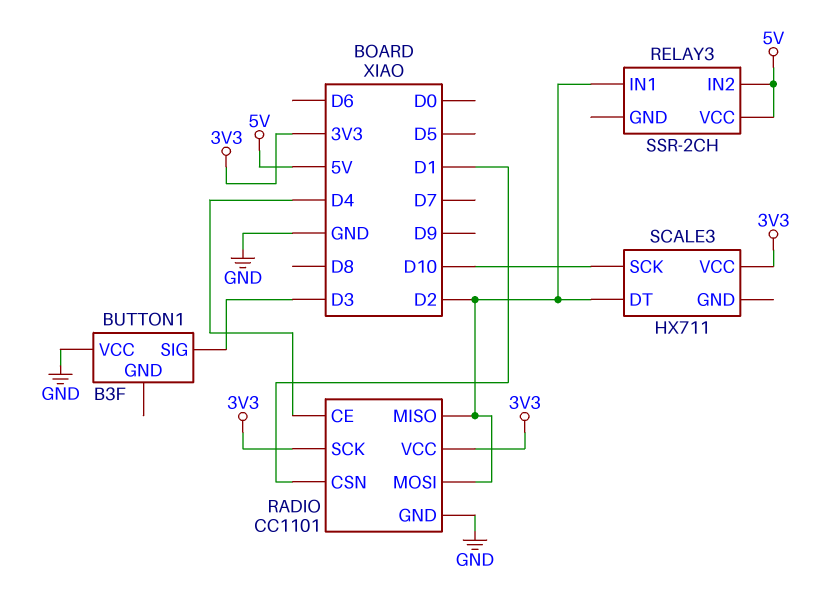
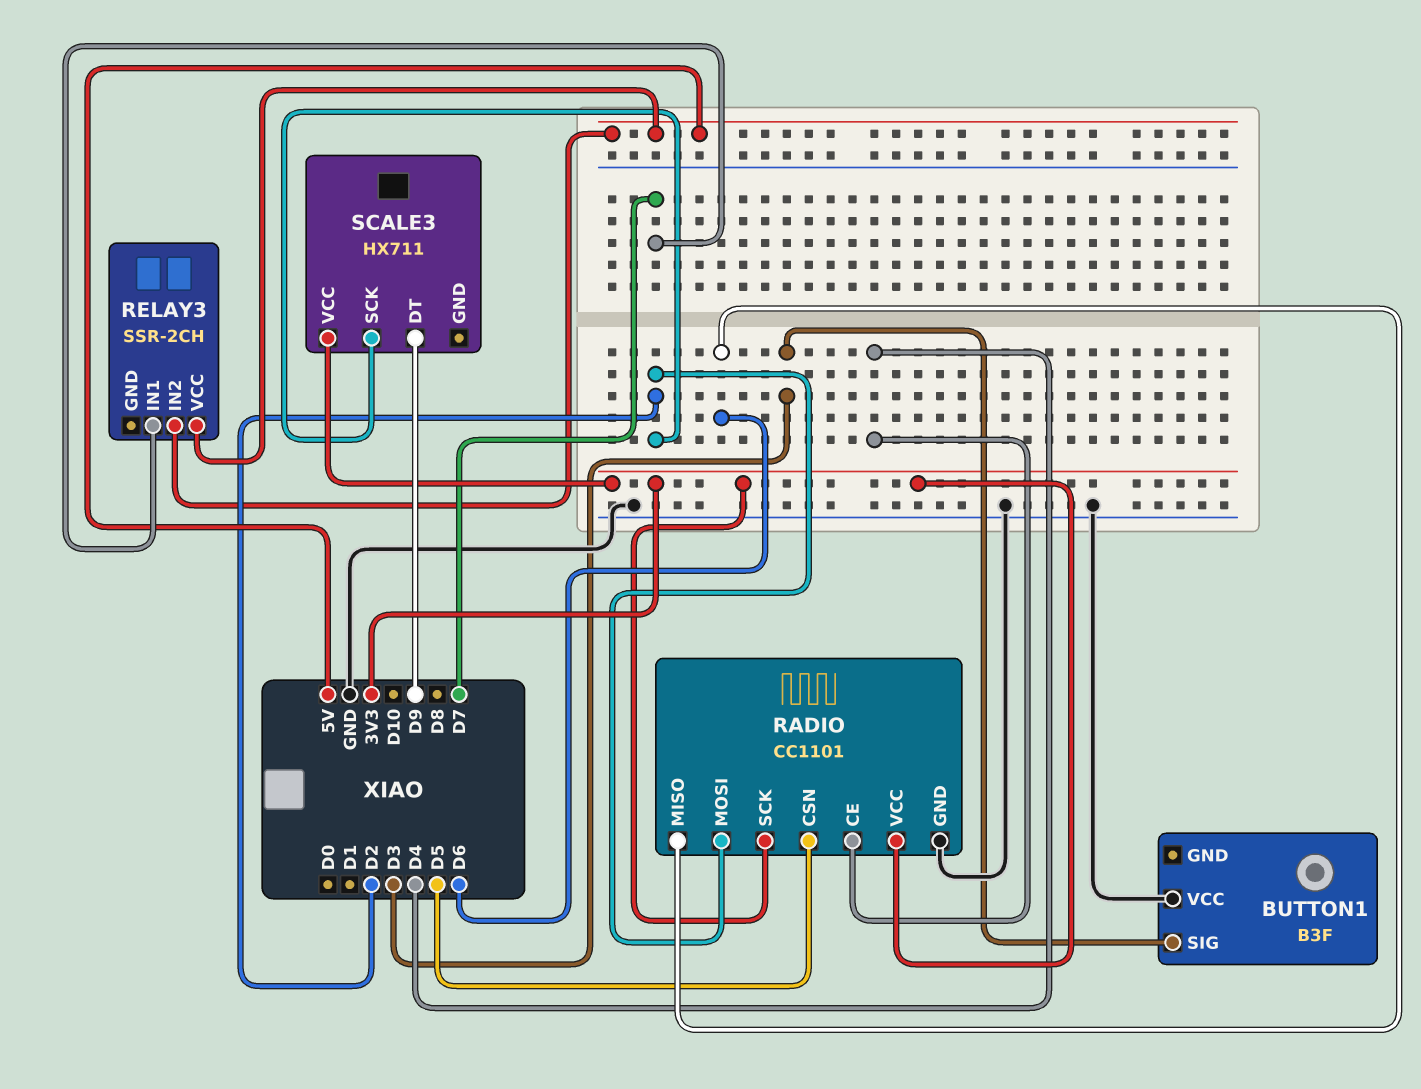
RADIO pin CSN: D1 -> D5
RADIO pin MISO: D2 -> D6
RELAY3 pin IN1: D2 -> D7
SCALE3 pin DT: D2 -> D9
SCALE3 pin SCK: D10 -> D2

